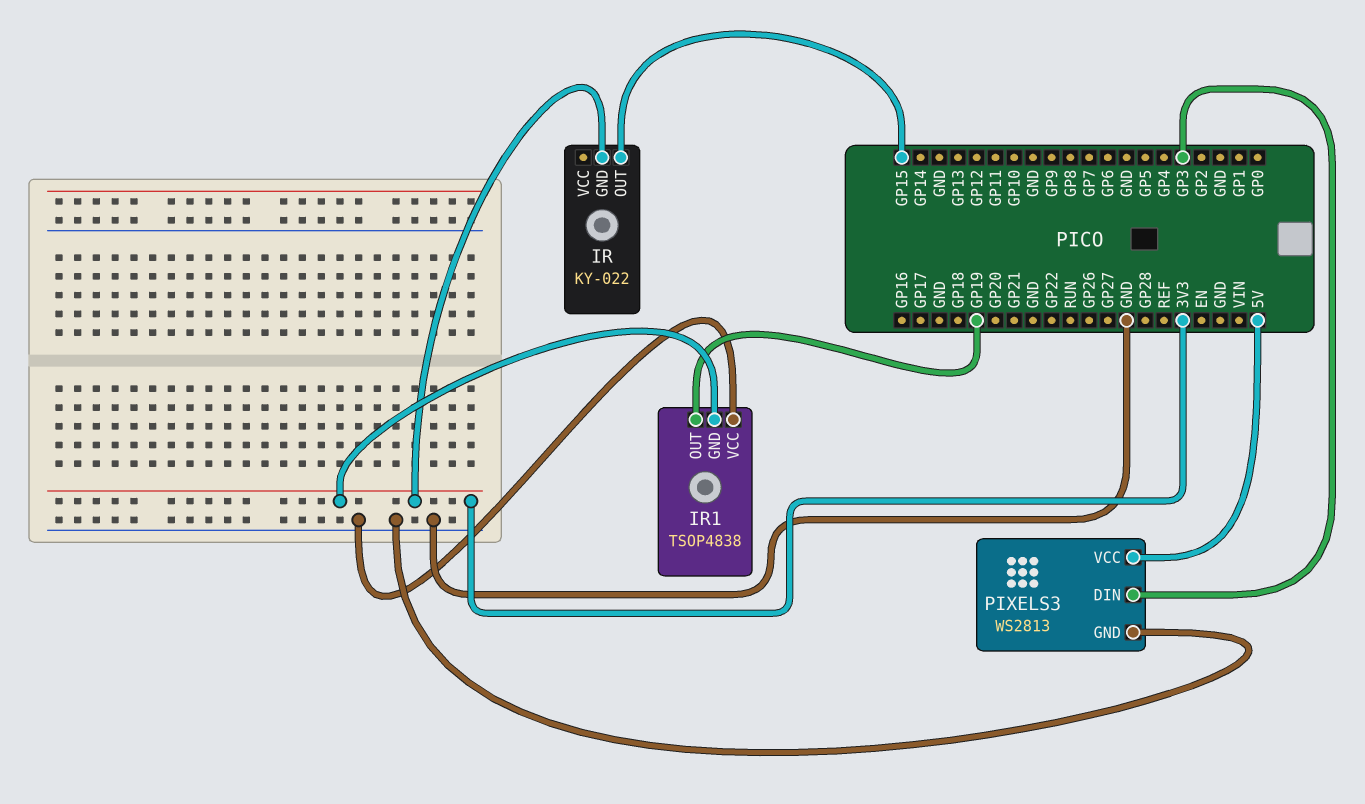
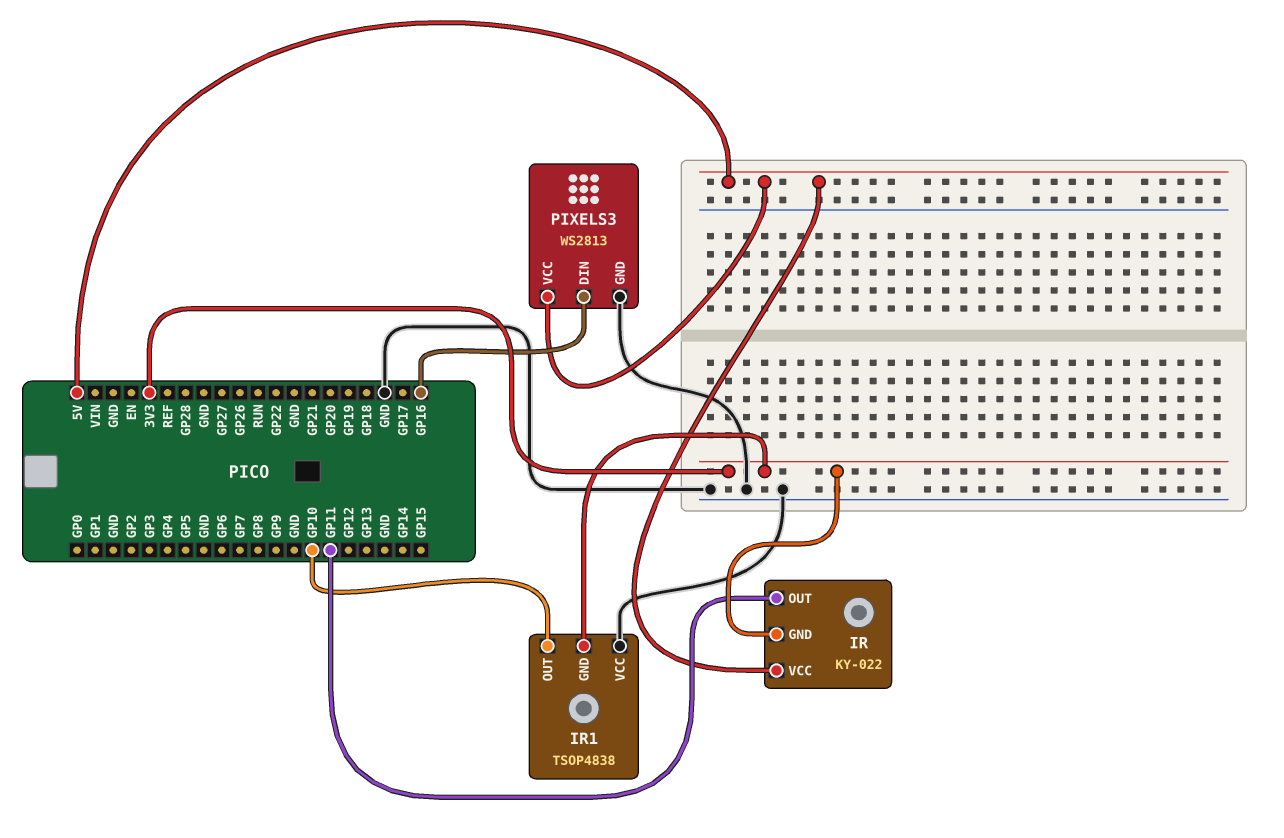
IR pin OUT: GP15 -> GP11
IR pin VCC: none -> 5V
IR1 pin OUT: GP19 -> GP10
PIXELS3 pin DIN: GP3 -> GP16

